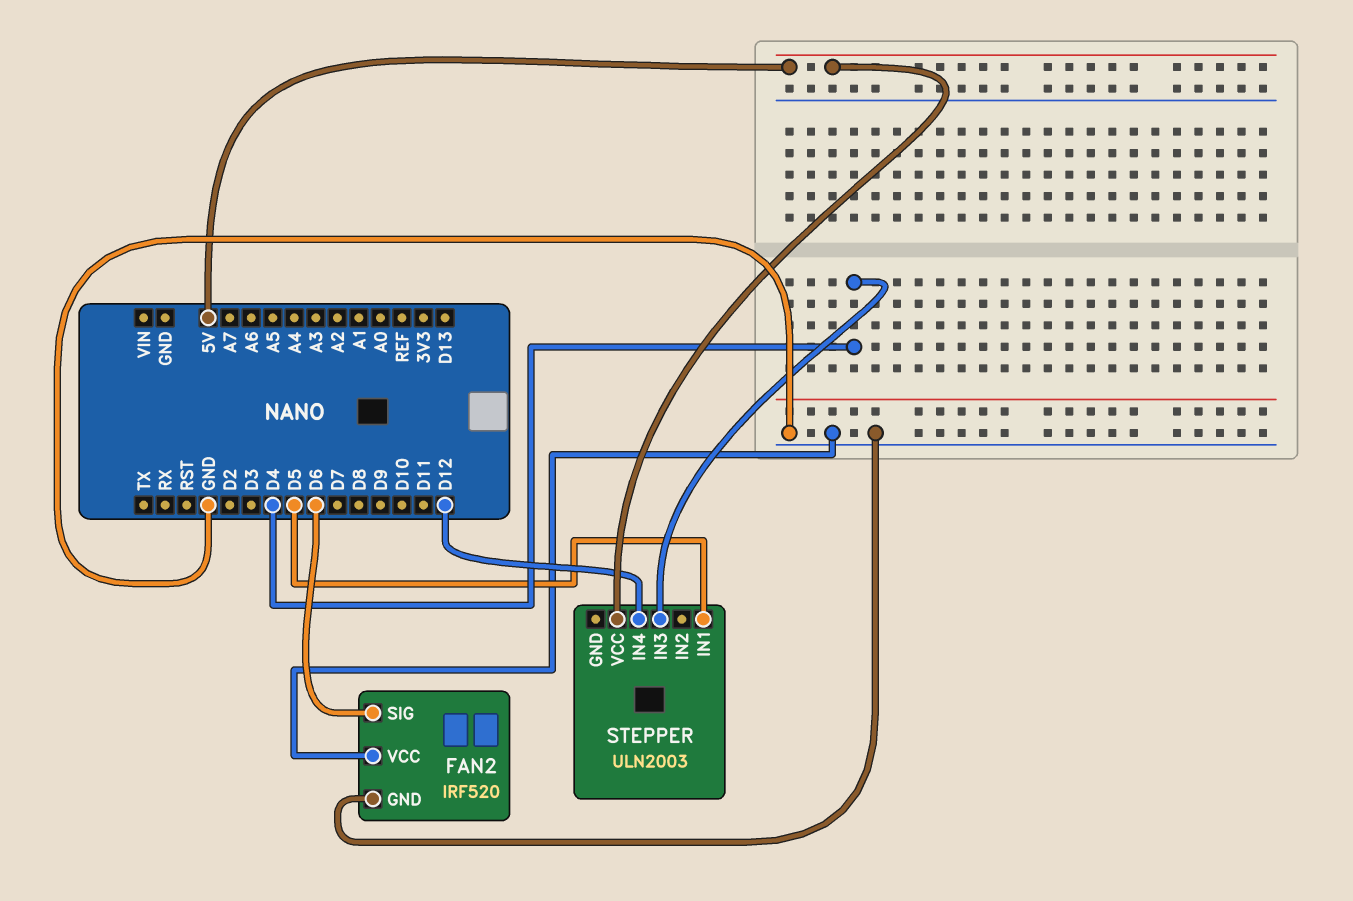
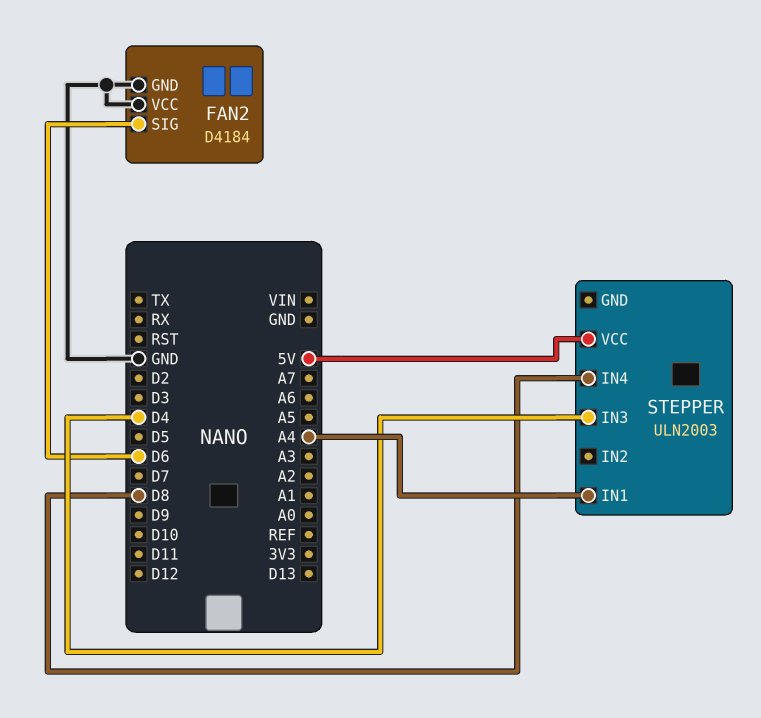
FAN2: IRF520 -> D4184
STEPPER pin IN1: D5 -> A4
STEPPER pin IN4: D12 -> D8

